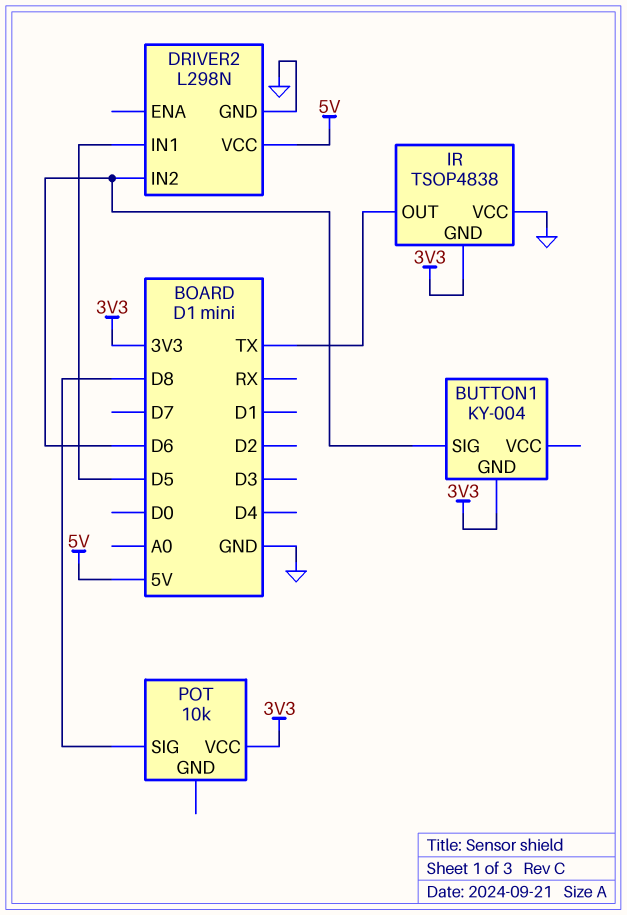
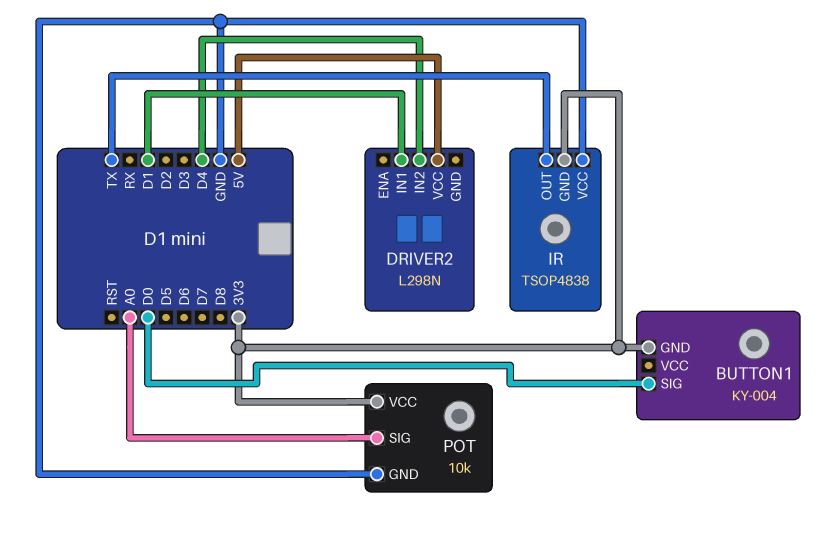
BUTTON1 pin SIG: D6 -> D0
DRIVER2 pin GND: GND -> none
DRIVER2 pin IN1: D5 -> D1
DRIVER2 pin IN2: D6 -> D4
POT pin GND: none -> GND
POT pin SIG: D8 -> A0

